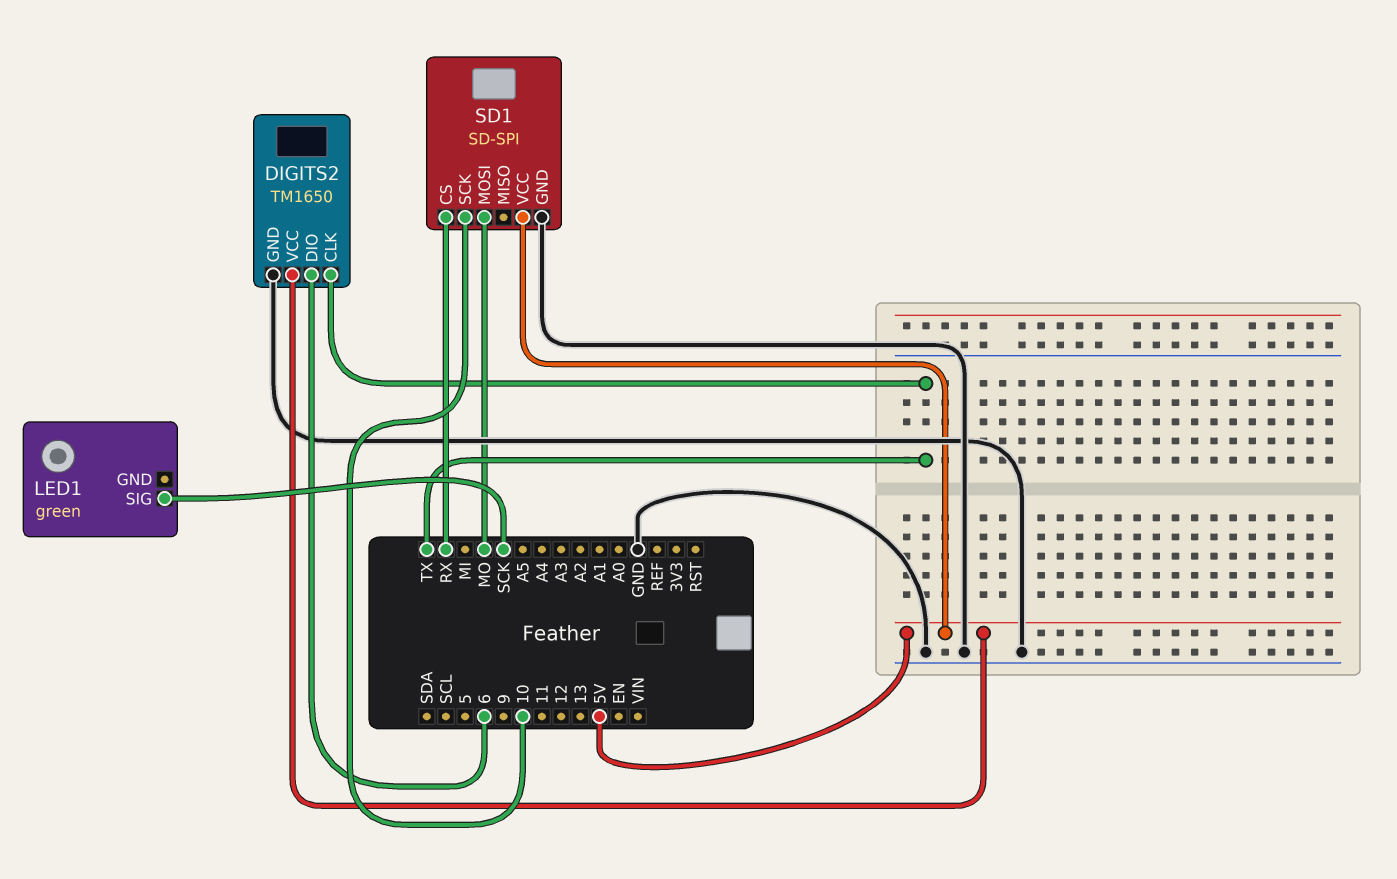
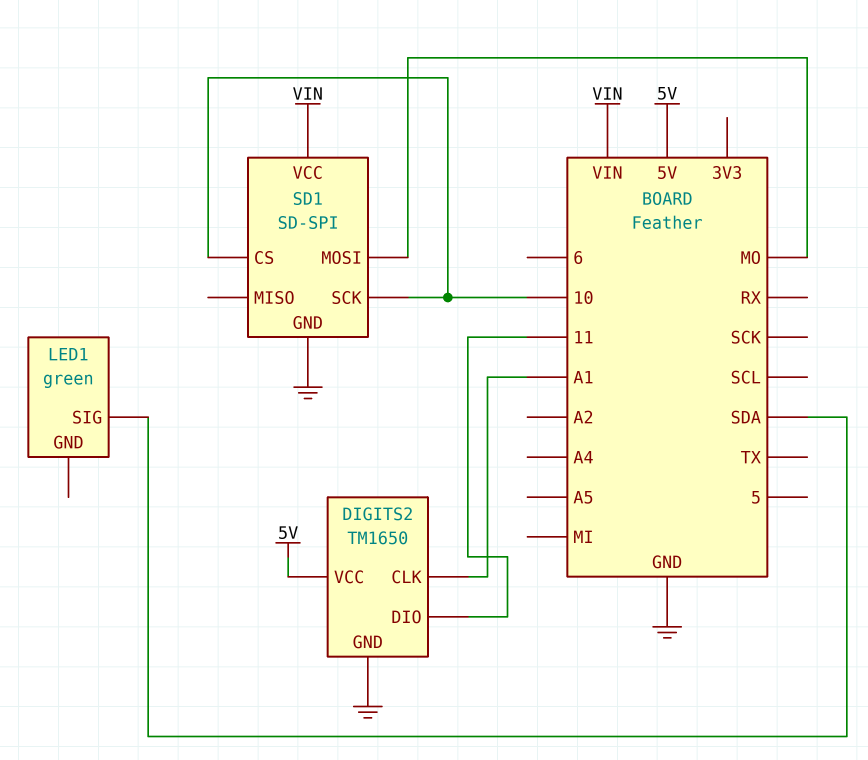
DIGITS2 pin CLK: TX -> A1
DIGITS2 pin DIO: 6 -> 11
LED1 pin SIG: SCK -> SDA
SD1 pin CS: RX -> 10
SD1 pin VCC: 5V -> VIN

